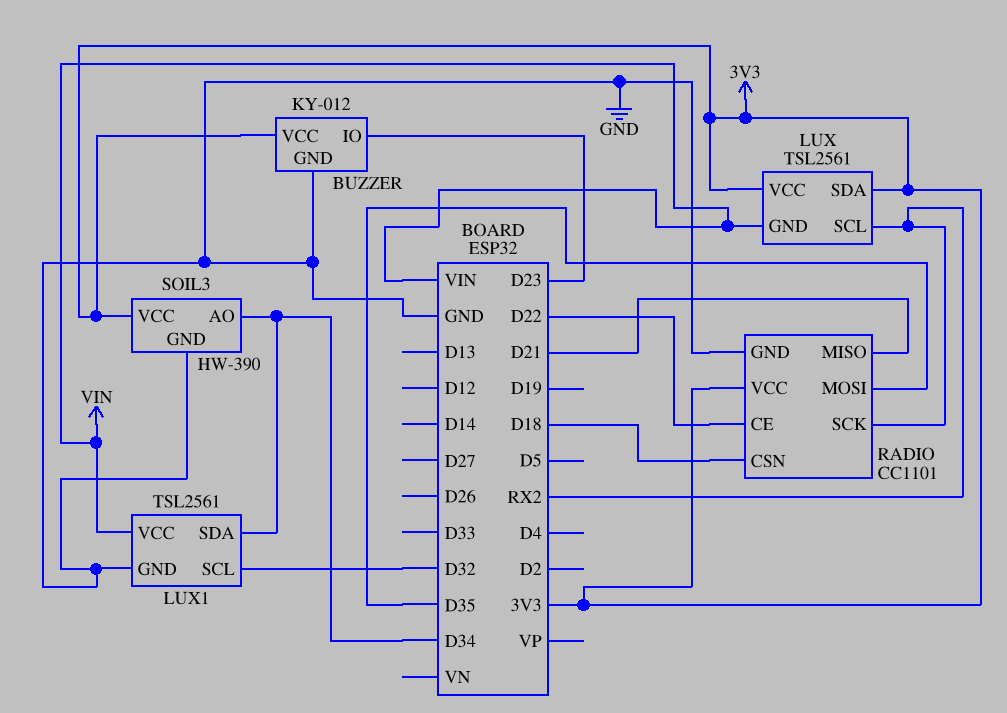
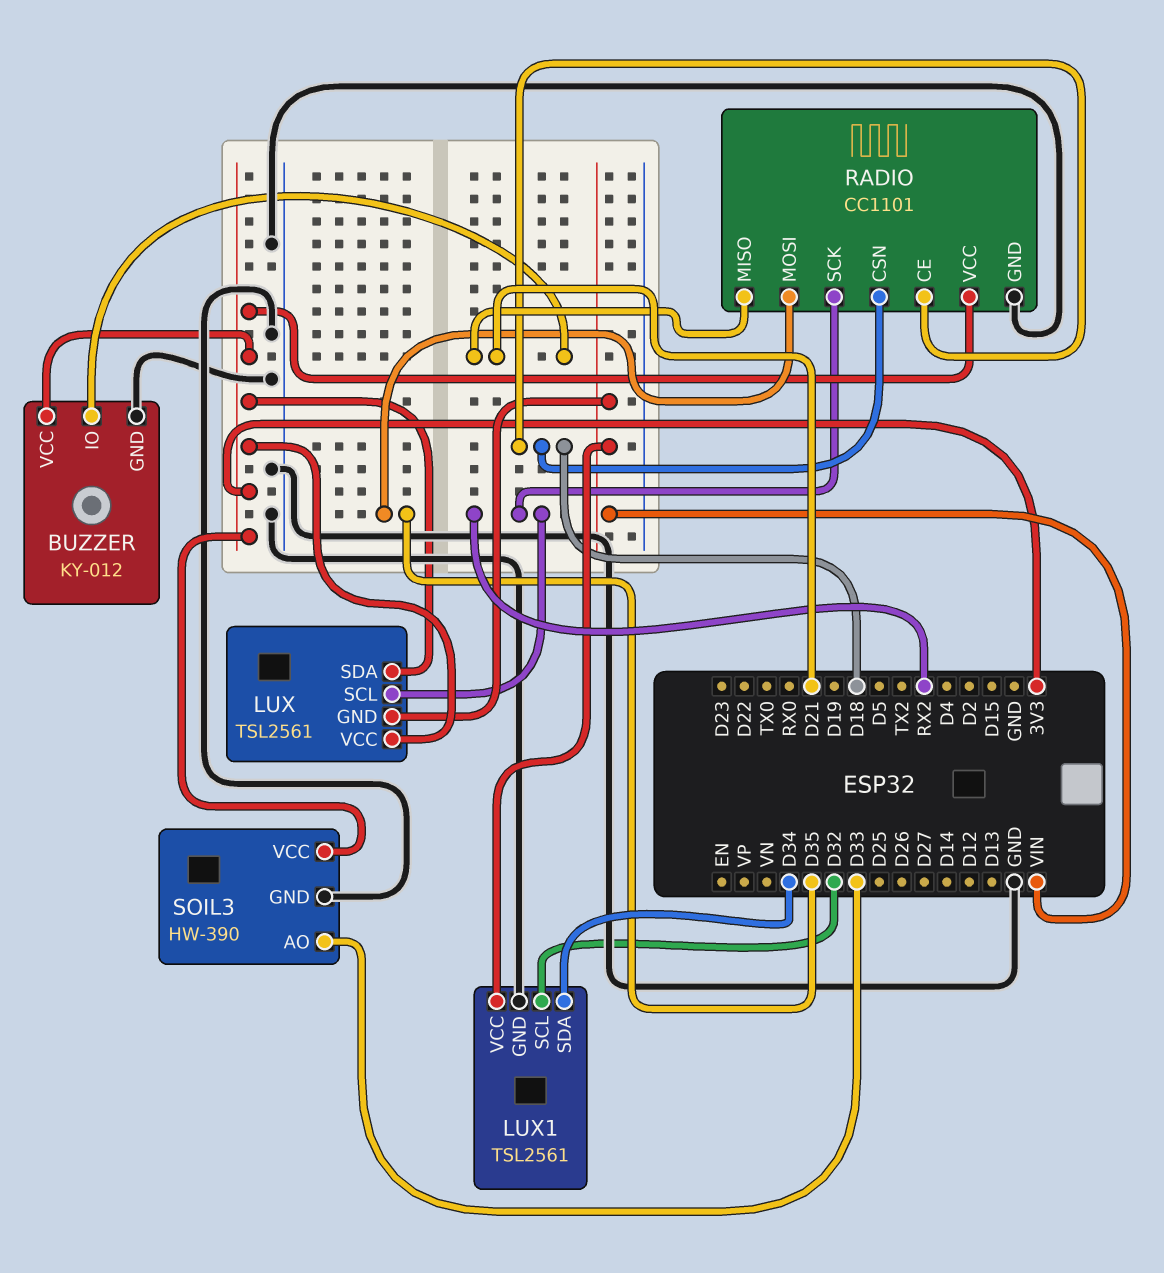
BUZZER pin IO: D23 -> D21
RADIO pin CE: D22 -> D18
SOIL3 pin AO: D34 -> D33

